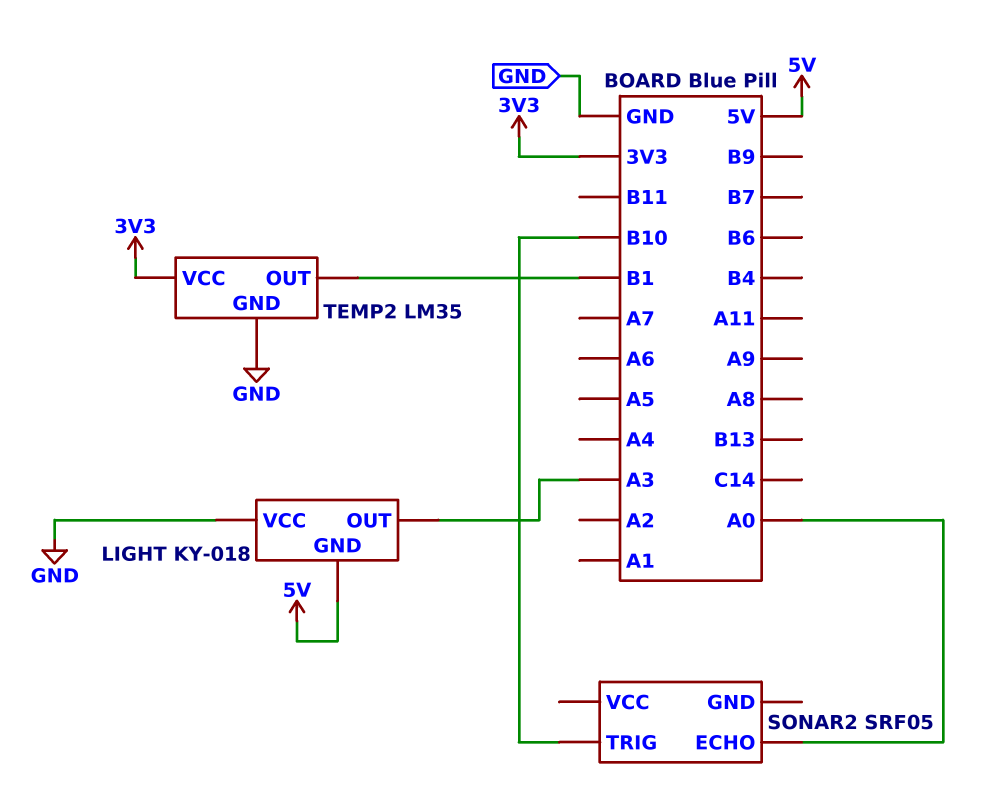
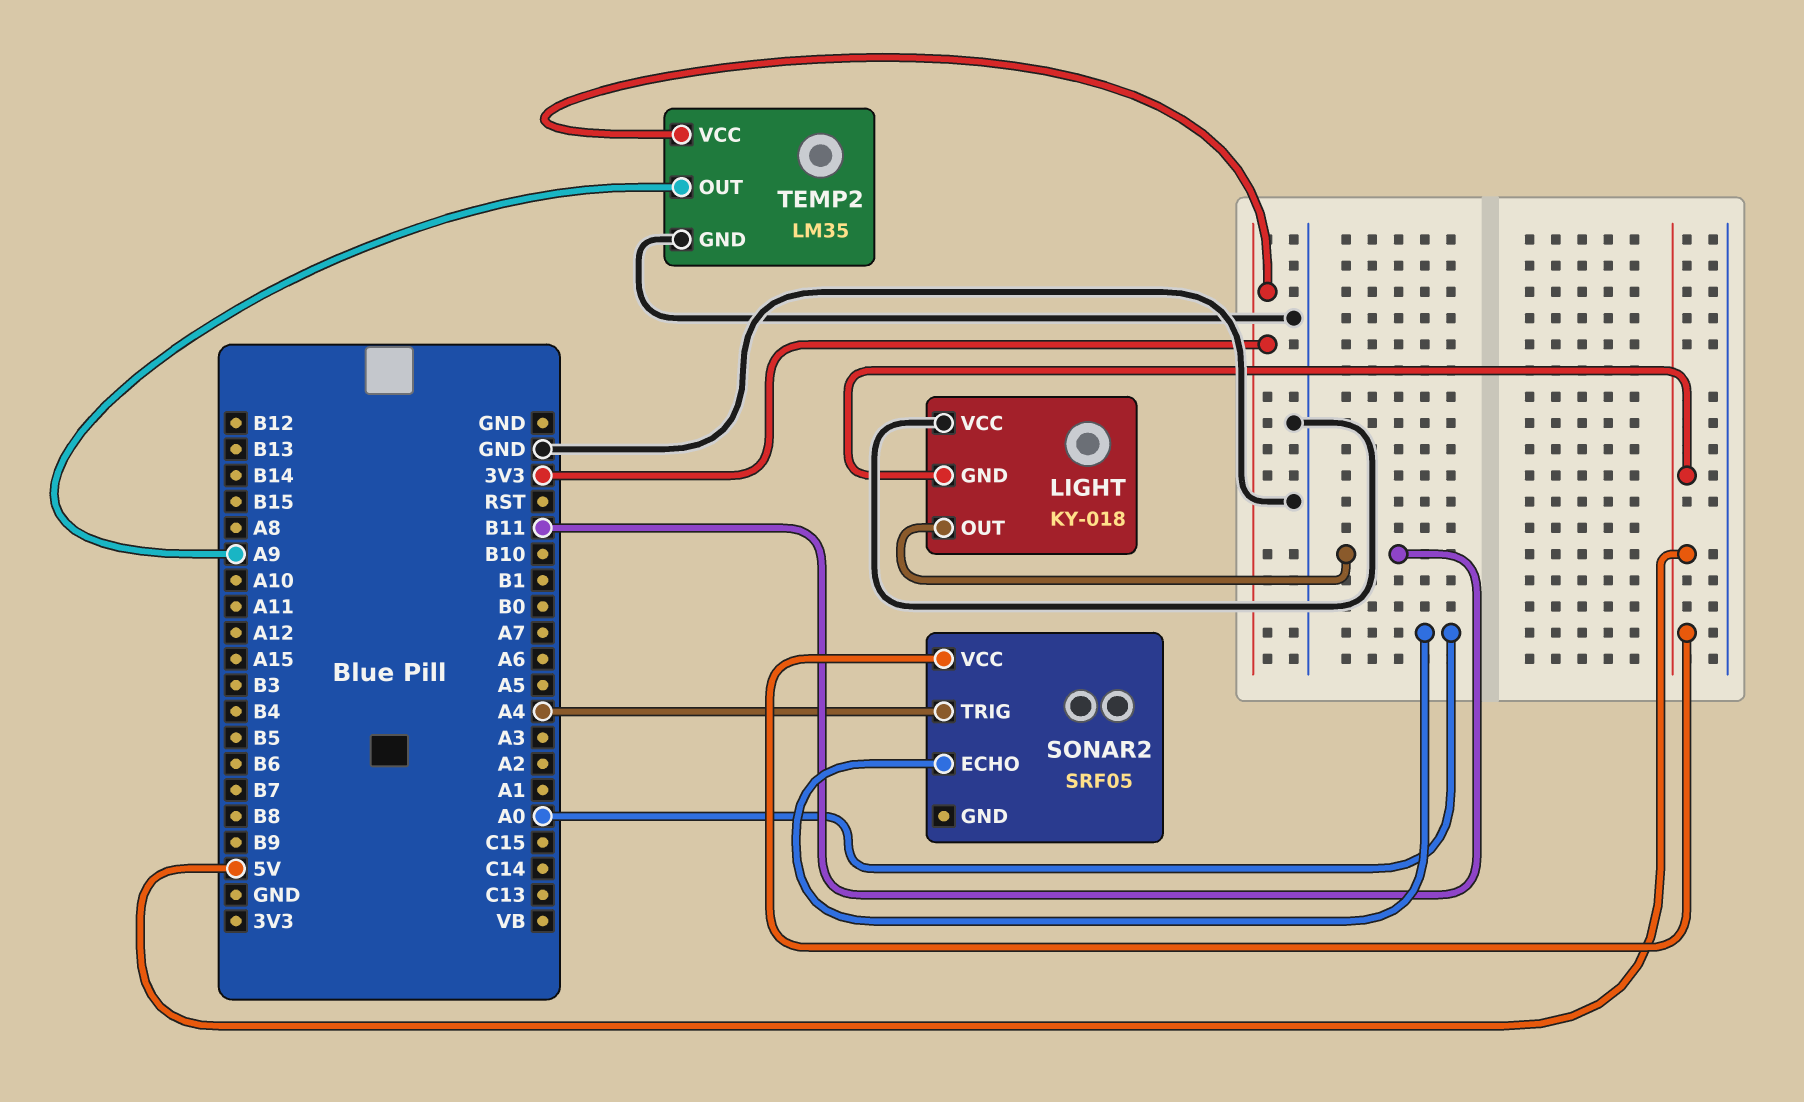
LIGHT pin OUT: A3 -> B11
SONAR2 pin TRIG: B10 -> A4
SONAR2 pin VCC: none -> 5V
TEMP2 pin OUT: B1 -> A9

